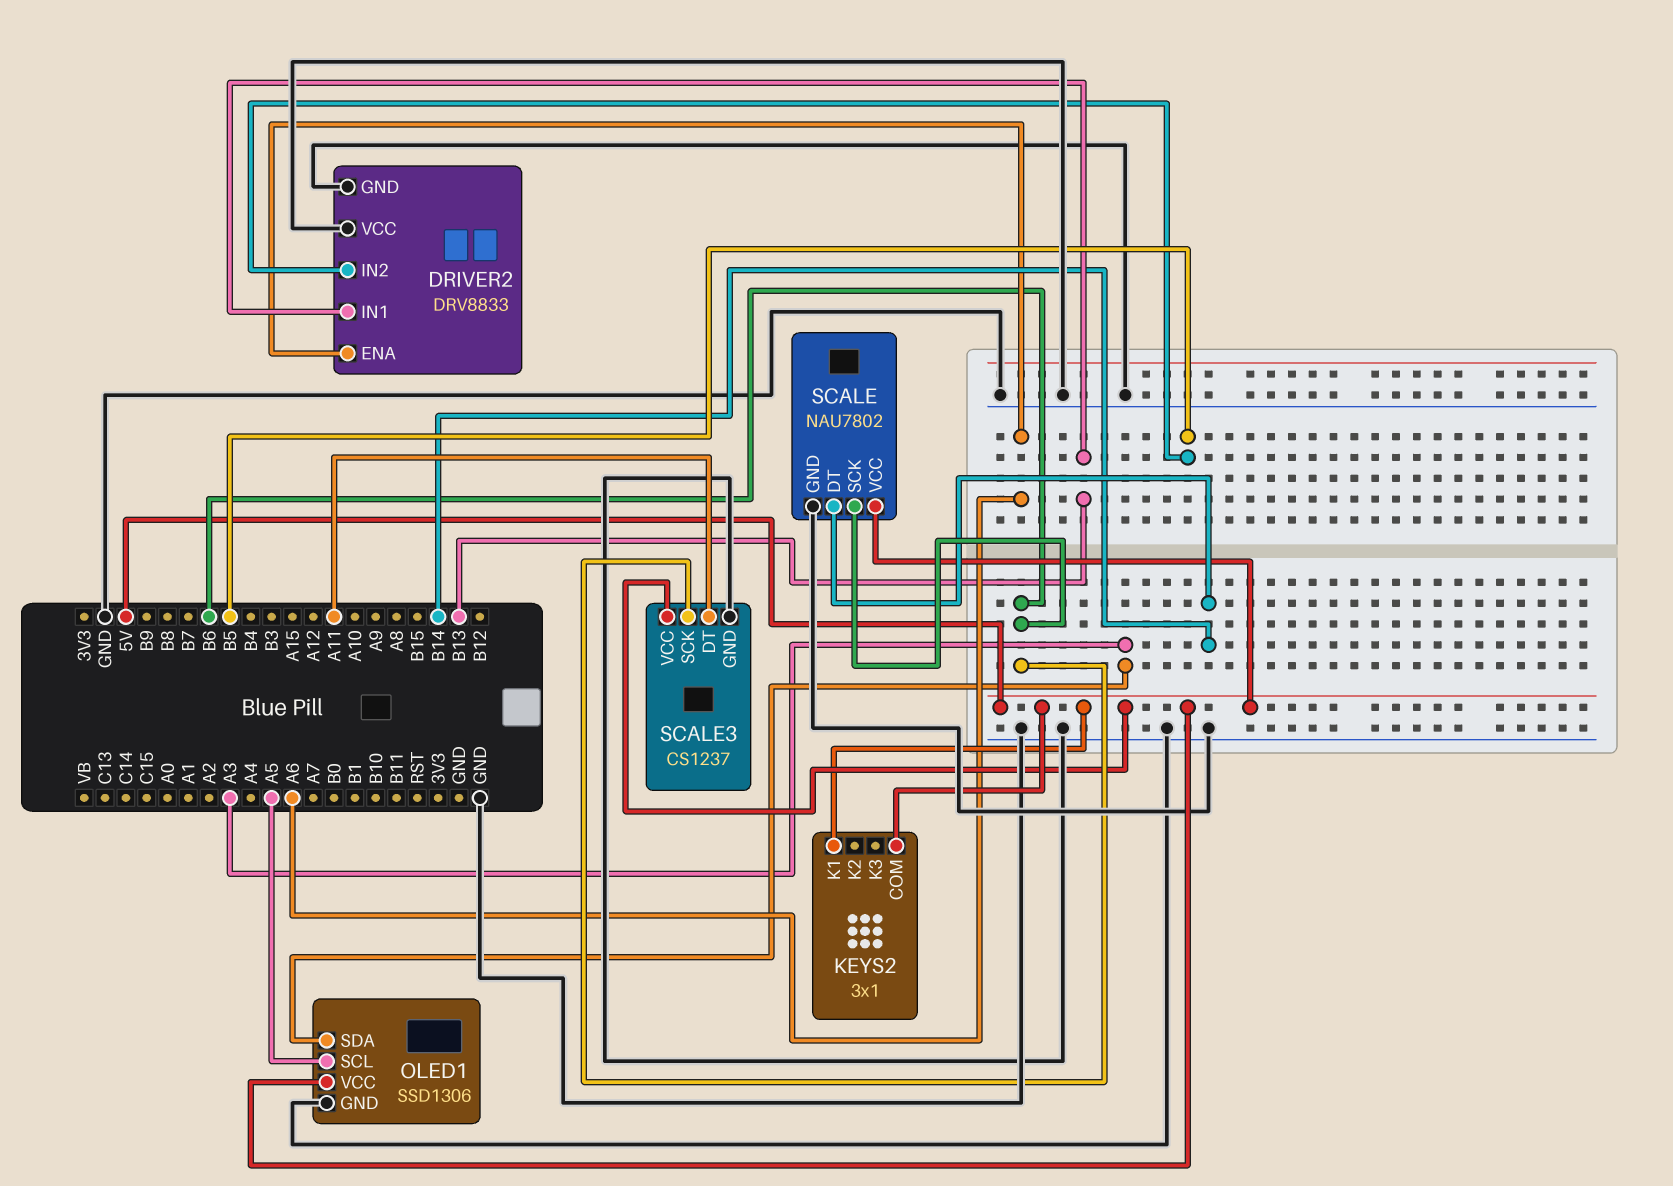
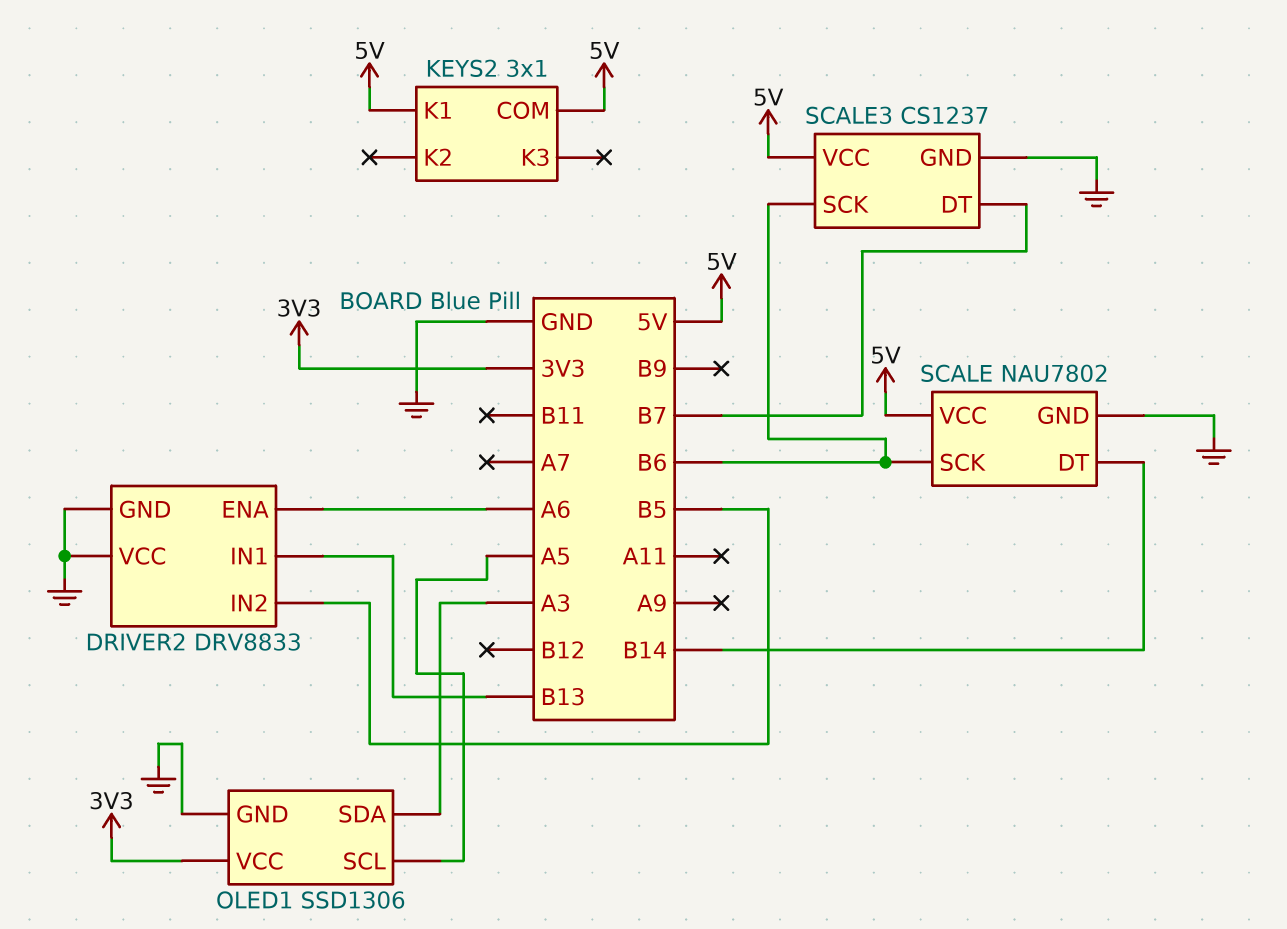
OLED1 pin VCC: 5V -> 3V3
SCALE3 pin DT: A11 -> B7

